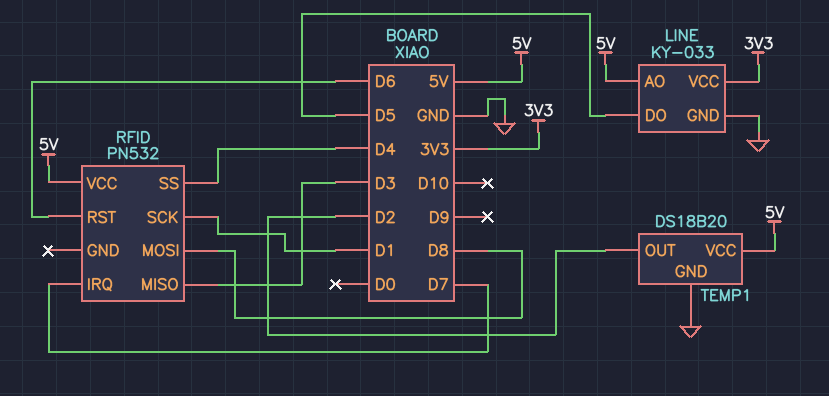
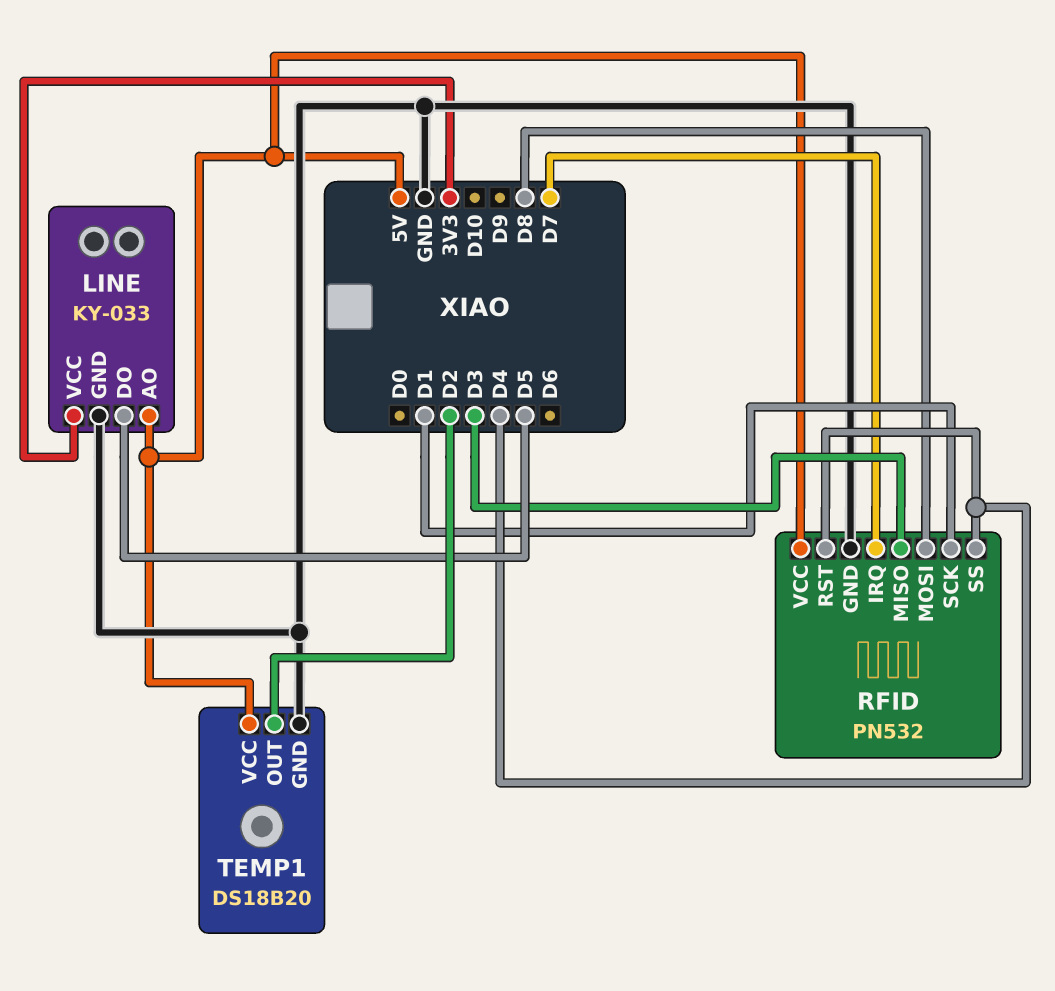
RFID pin GND: none -> GND
RFID pin RST: D6 -> D4

